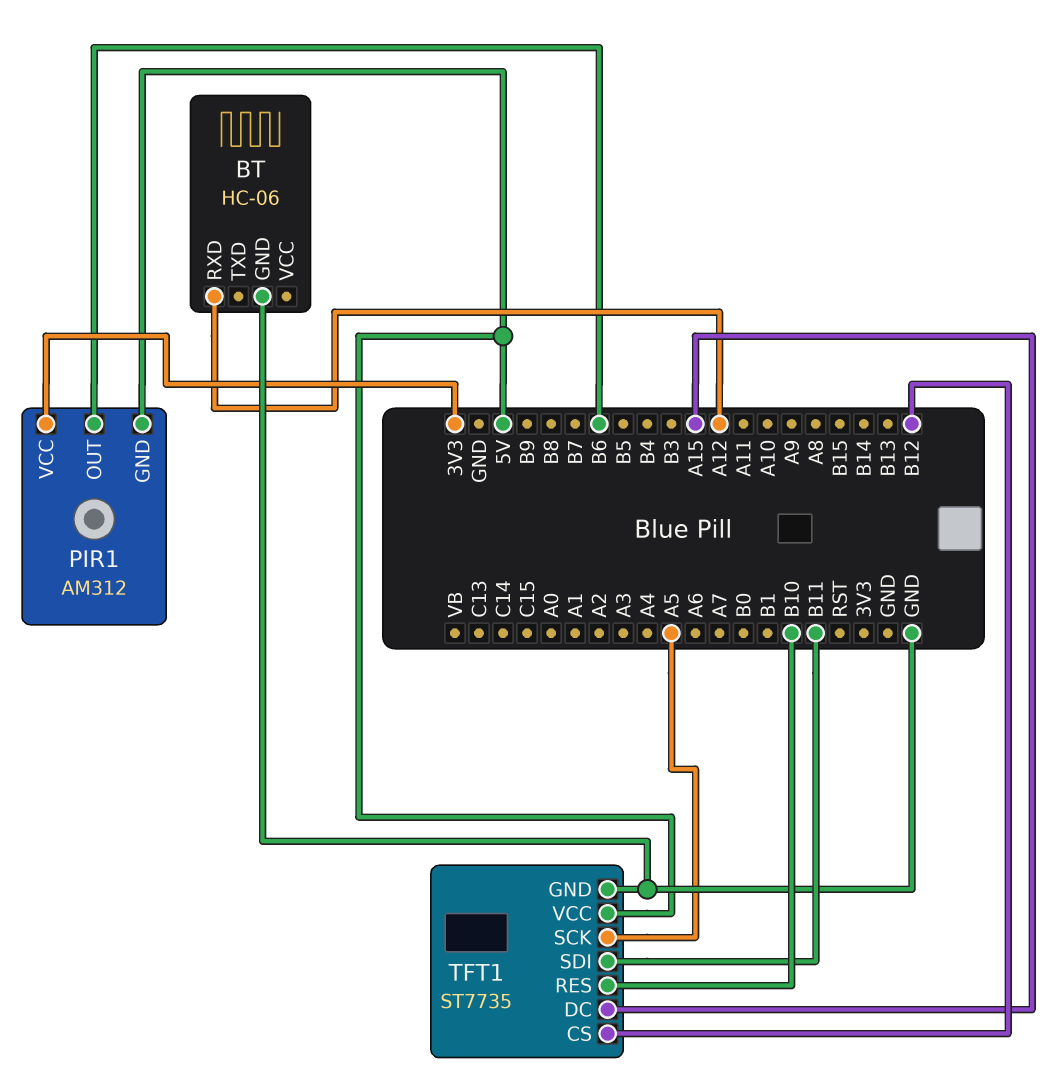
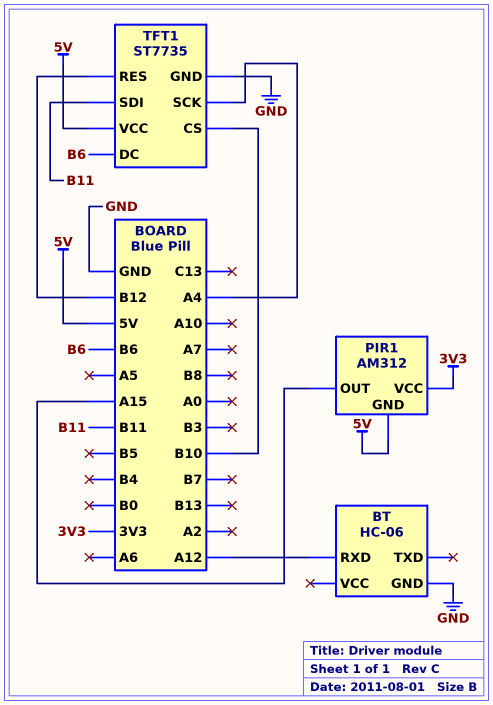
PIR1 pin OUT: B6 -> A15
TFT1 pin CS: B12 -> B10
TFT1 pin DC: A15 -> B6
TFT1 pin RES: B10 -> B12
TFT1 pin SCK: A5 -> A4

